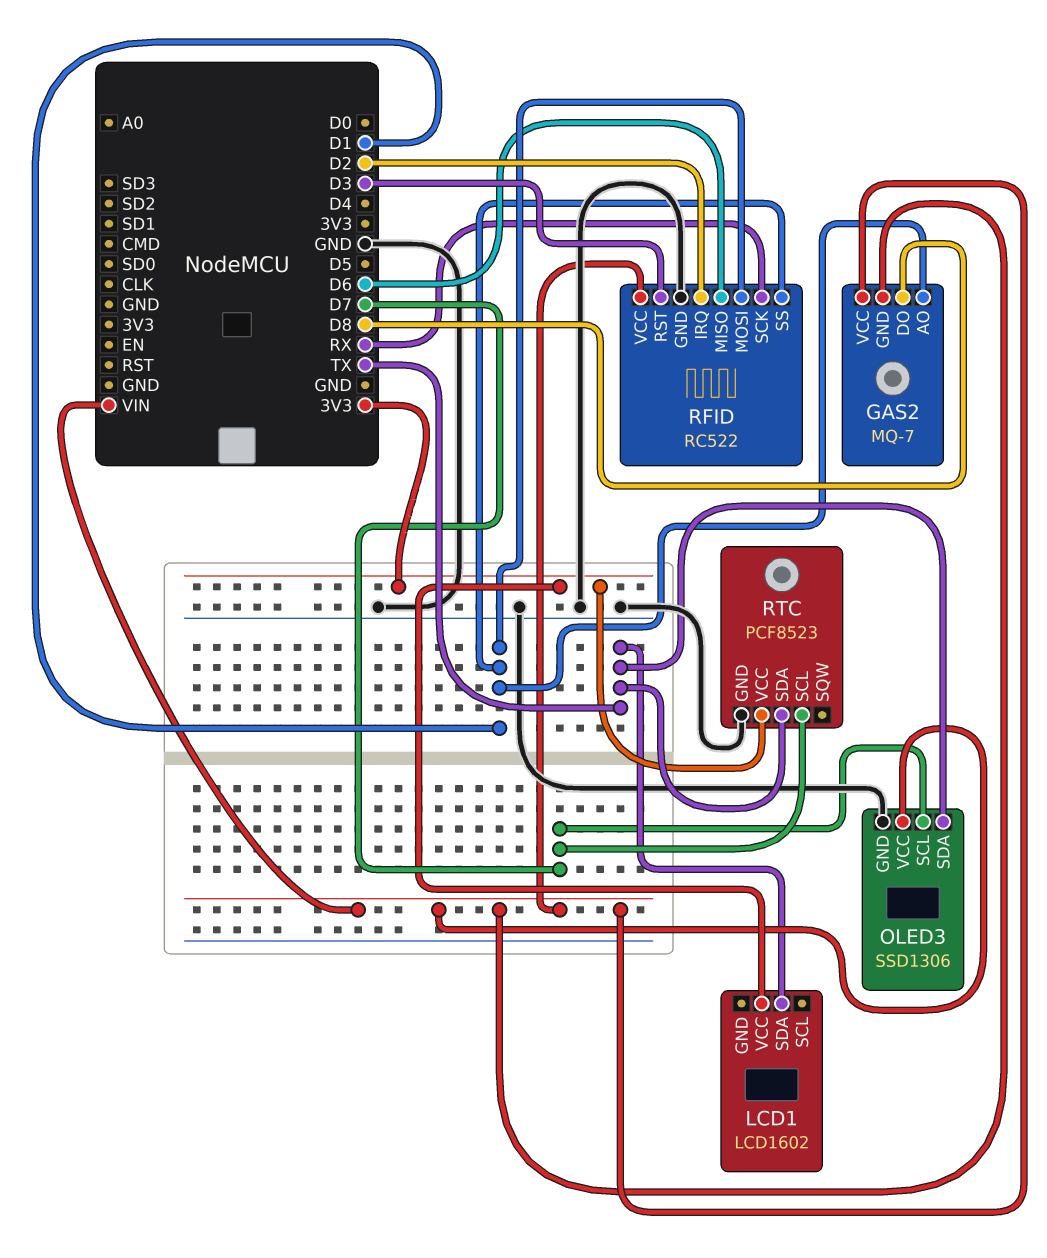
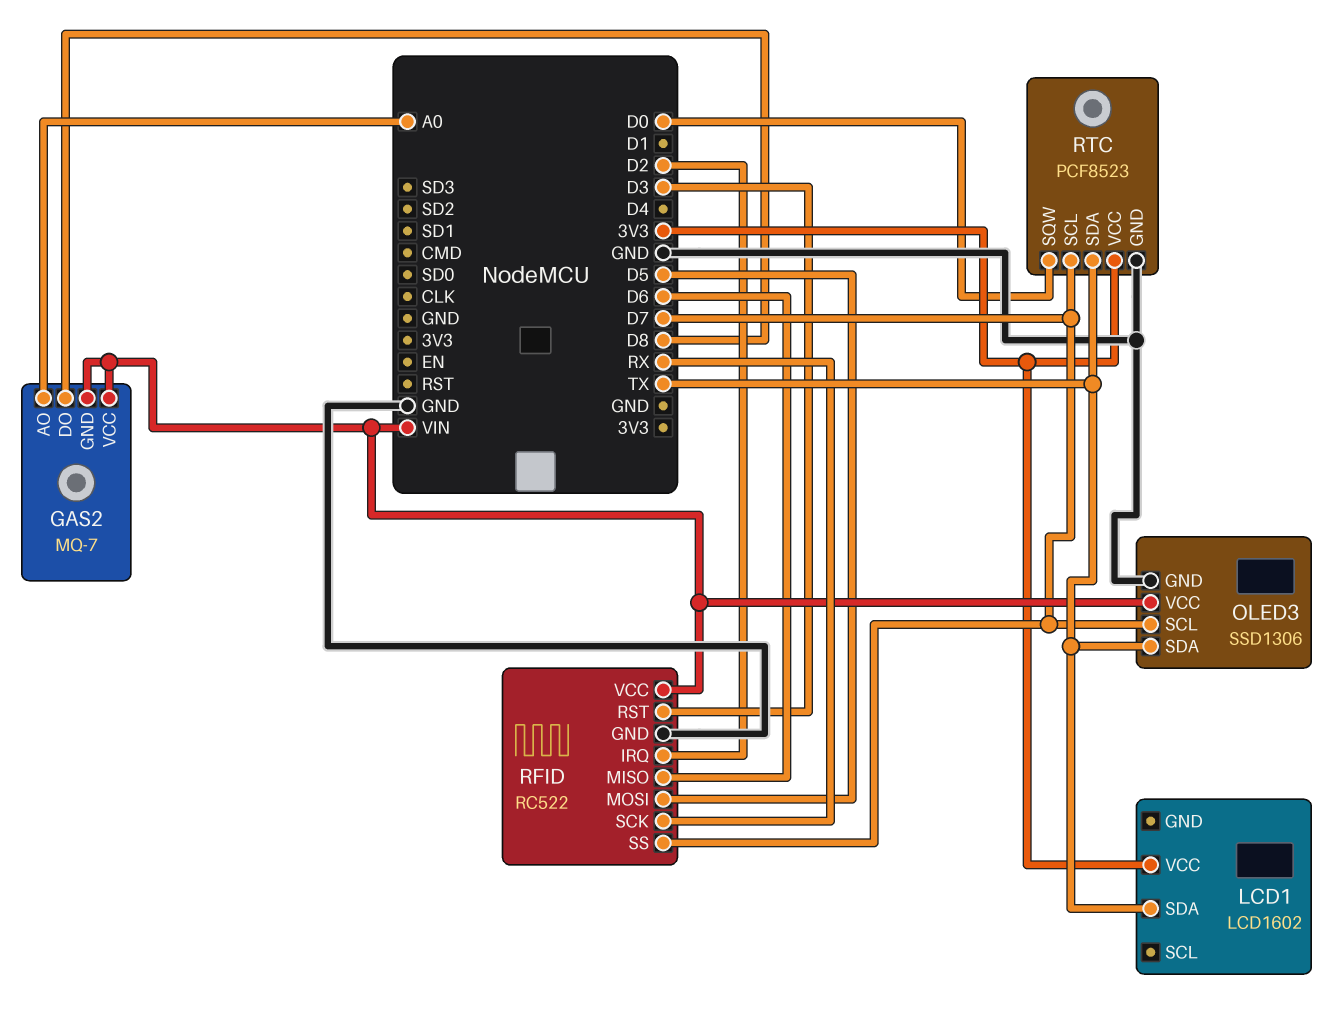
GAS2 pin AO: D1 -> A0
RFID pin MOSI: D1 -> D5
RFID pin SS: D1 -> D7
RTC pin SQW: none -> D0

